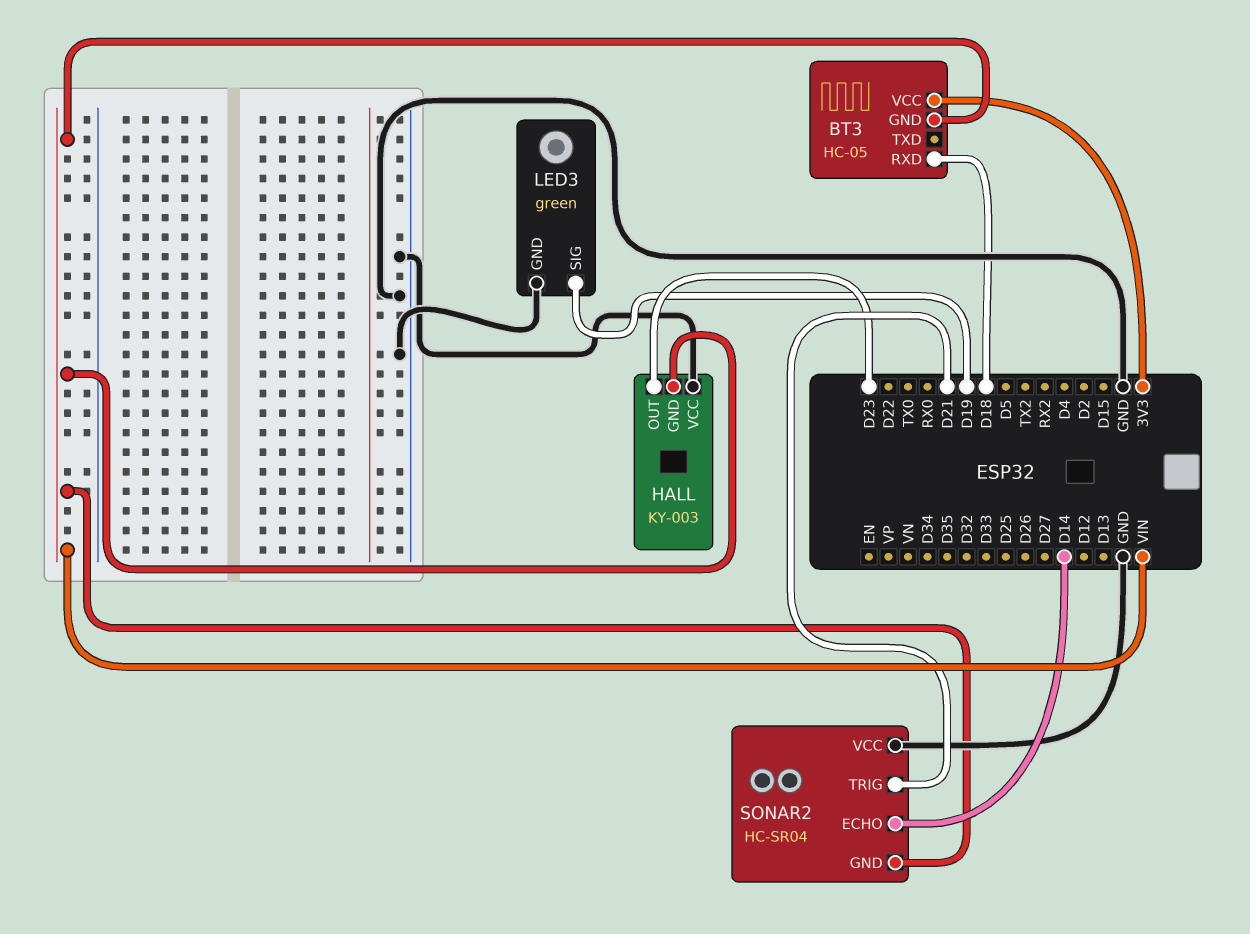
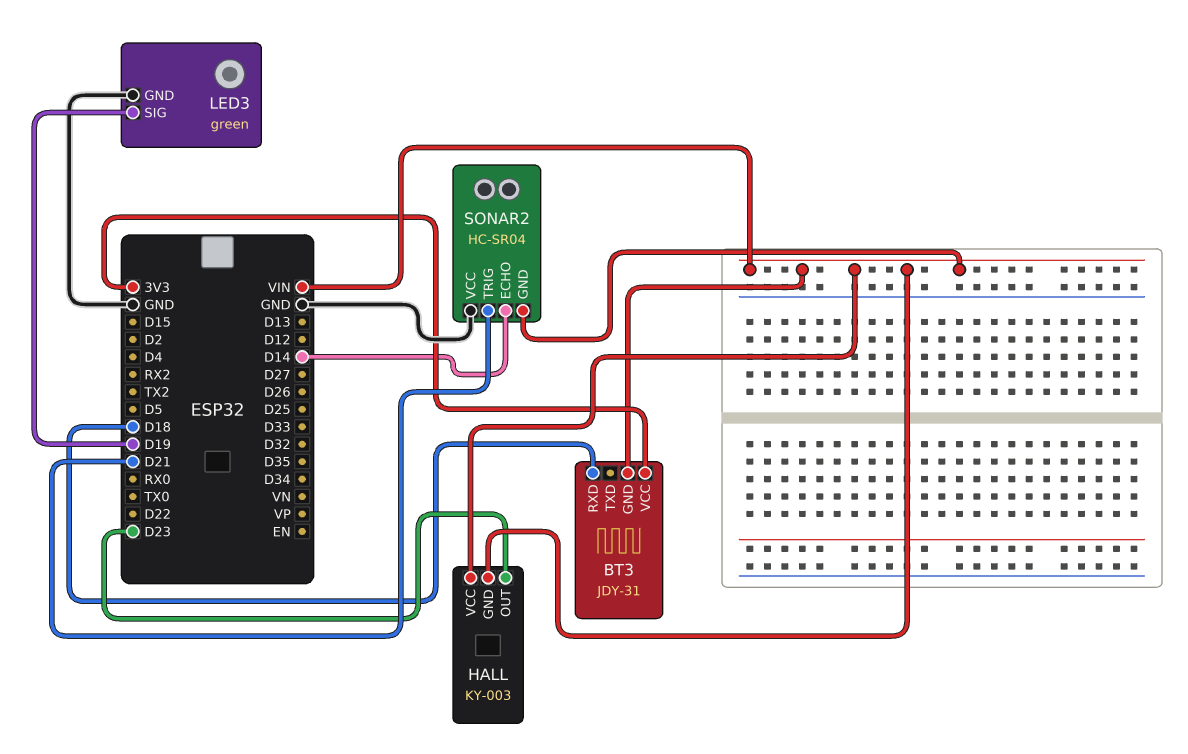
BT3: HC-05 -> JDY-31
HALL pin VCC: GND -> VIN

